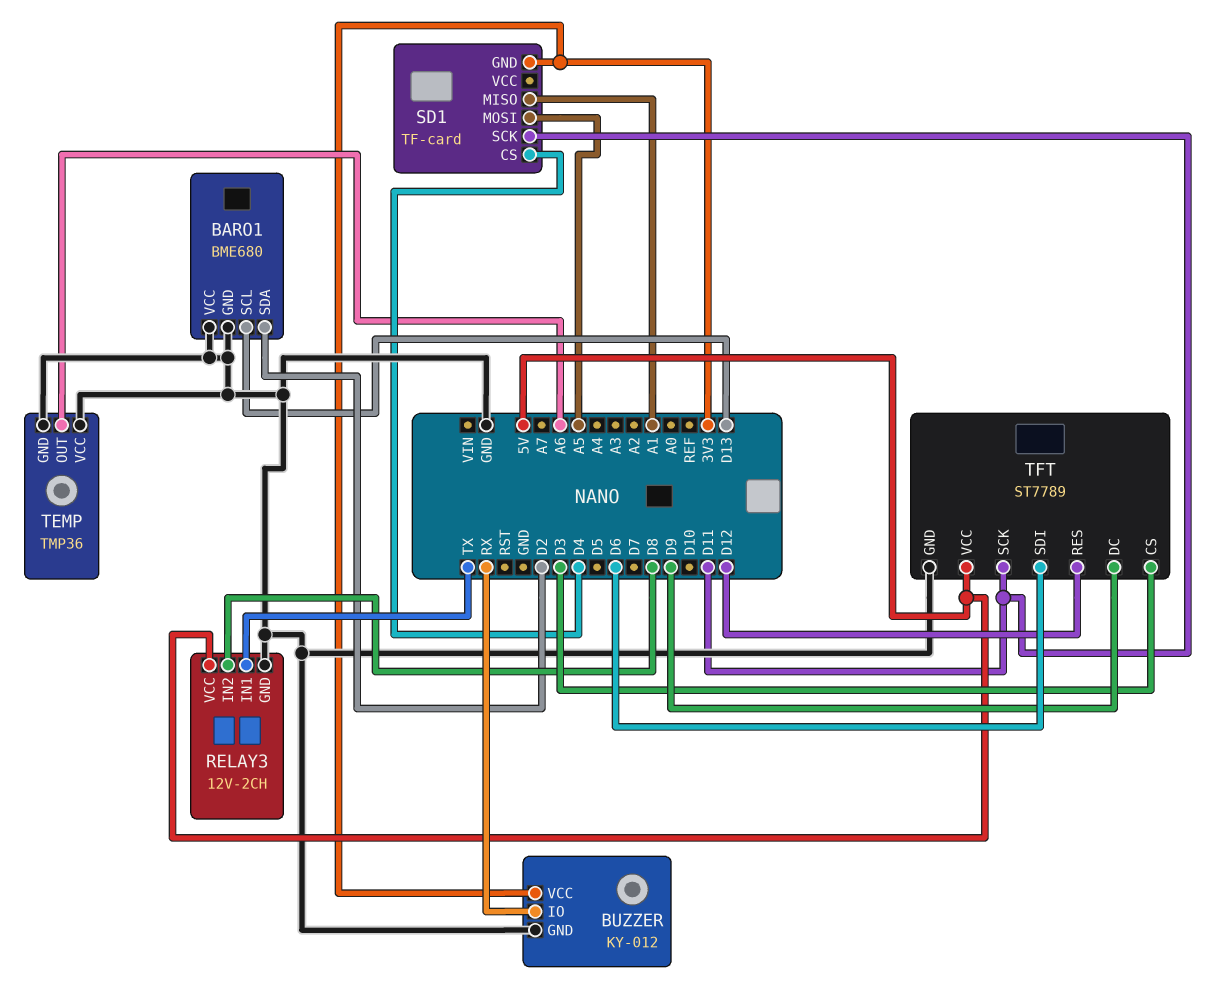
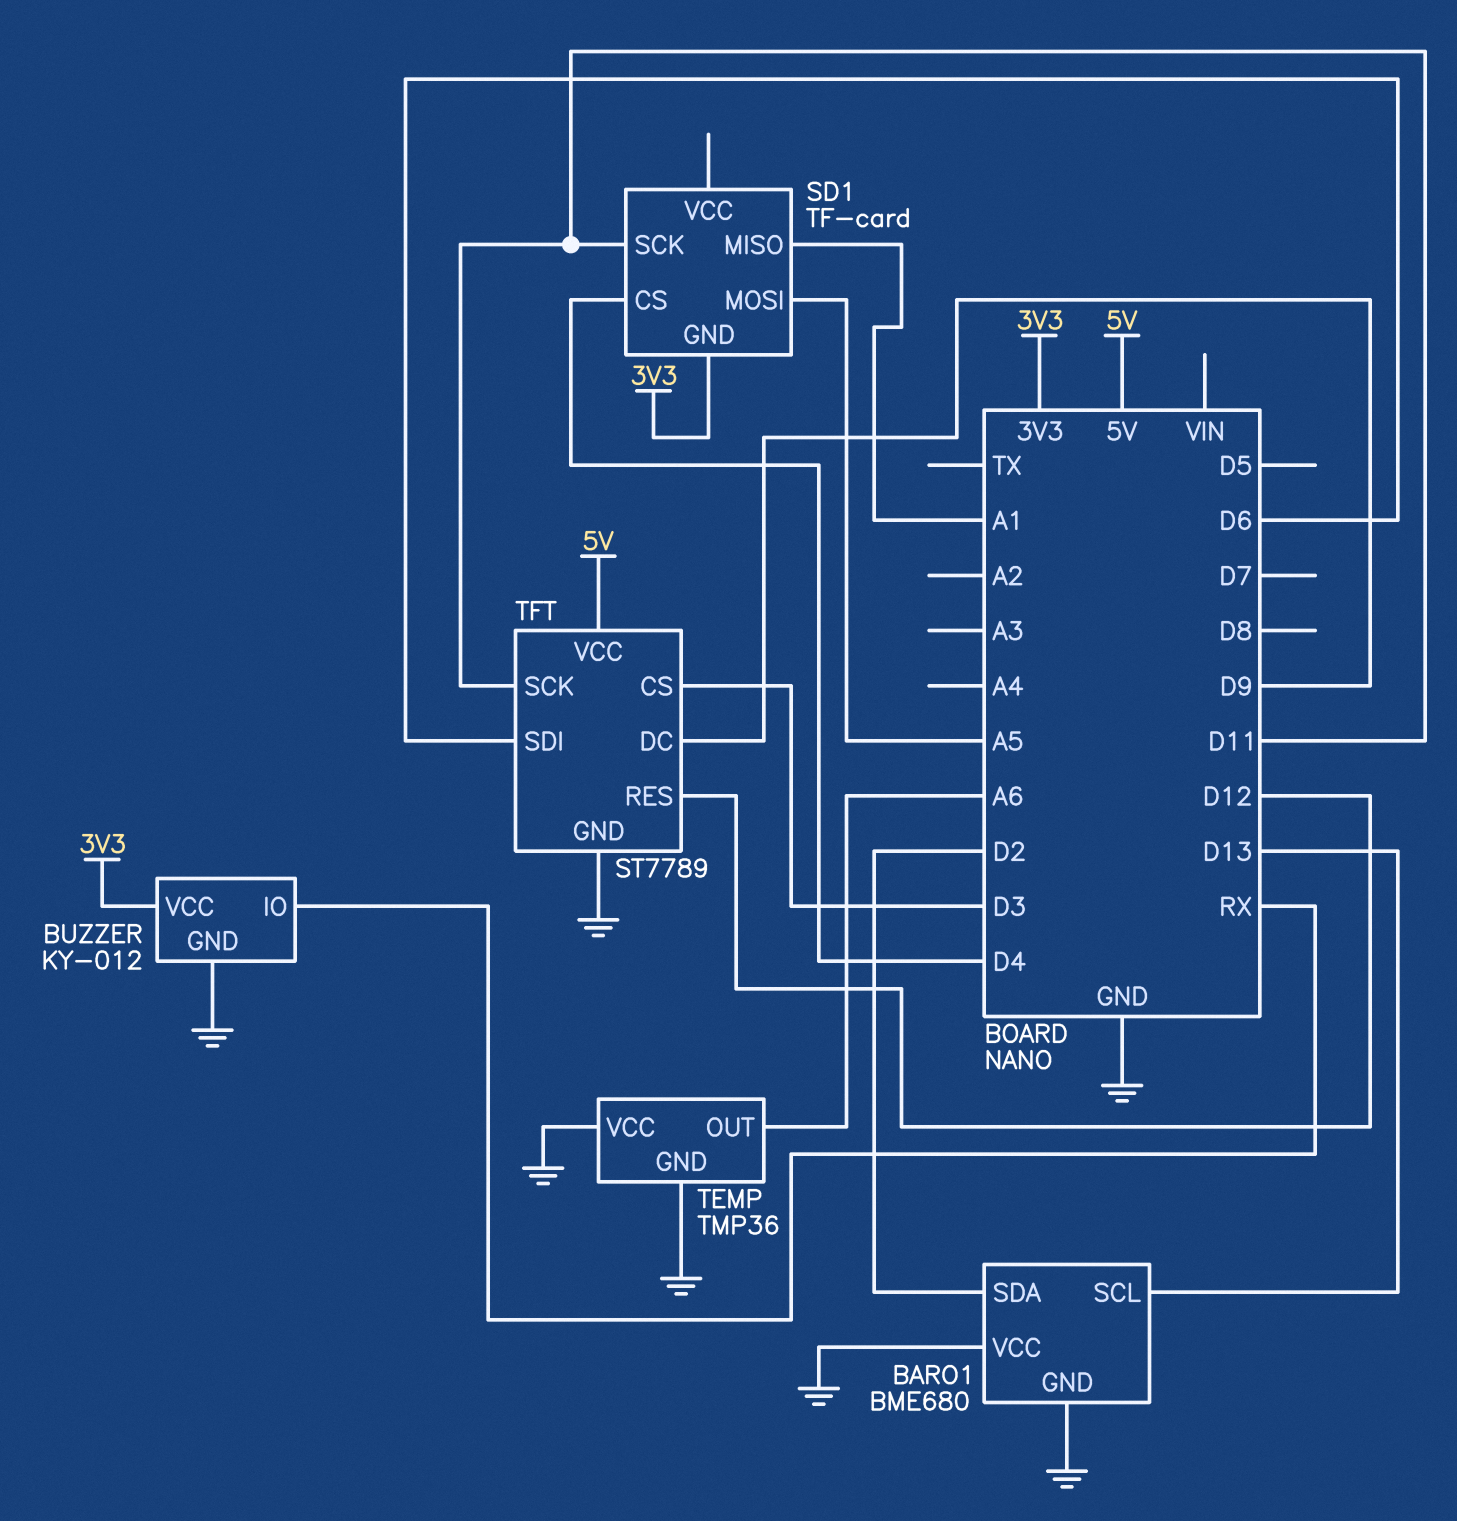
RELAY3: 12V-2CH -> none
RELAY3 pin GND: GND -> none
RELAY3 pin IN1: TX -> none
RELAY3 pin IN2: D8 -> none
RELAY3 pin VCC: 5V -> none

